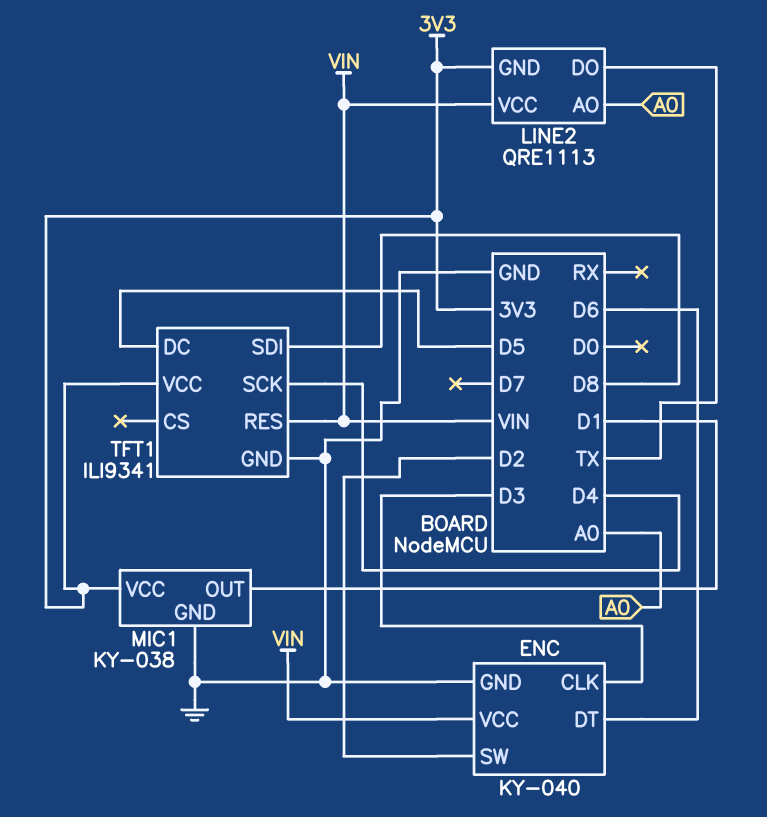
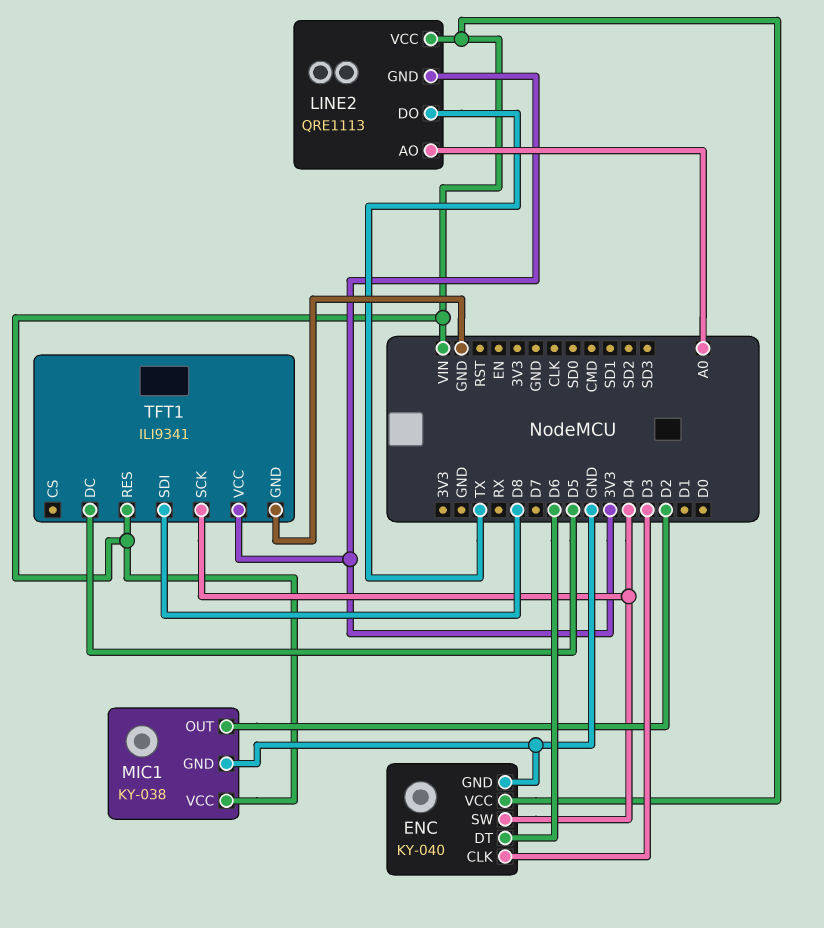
ENC pin SW: D2 -> D4
MIC1 pin OUT: D1 -> D2
MIC1 pin VCC: 3V3 -> VIN

